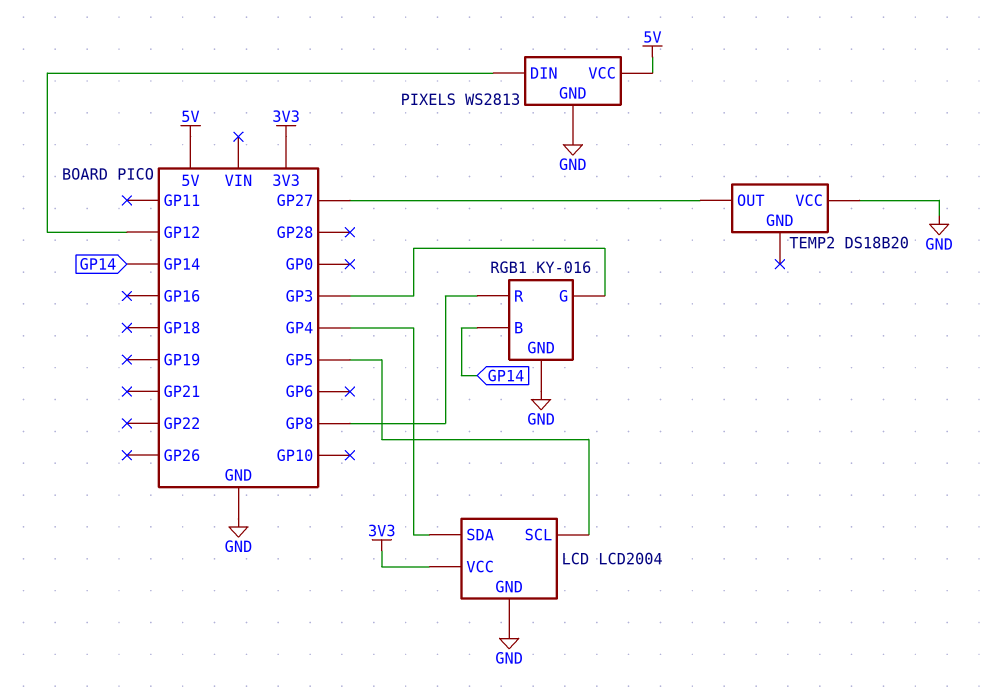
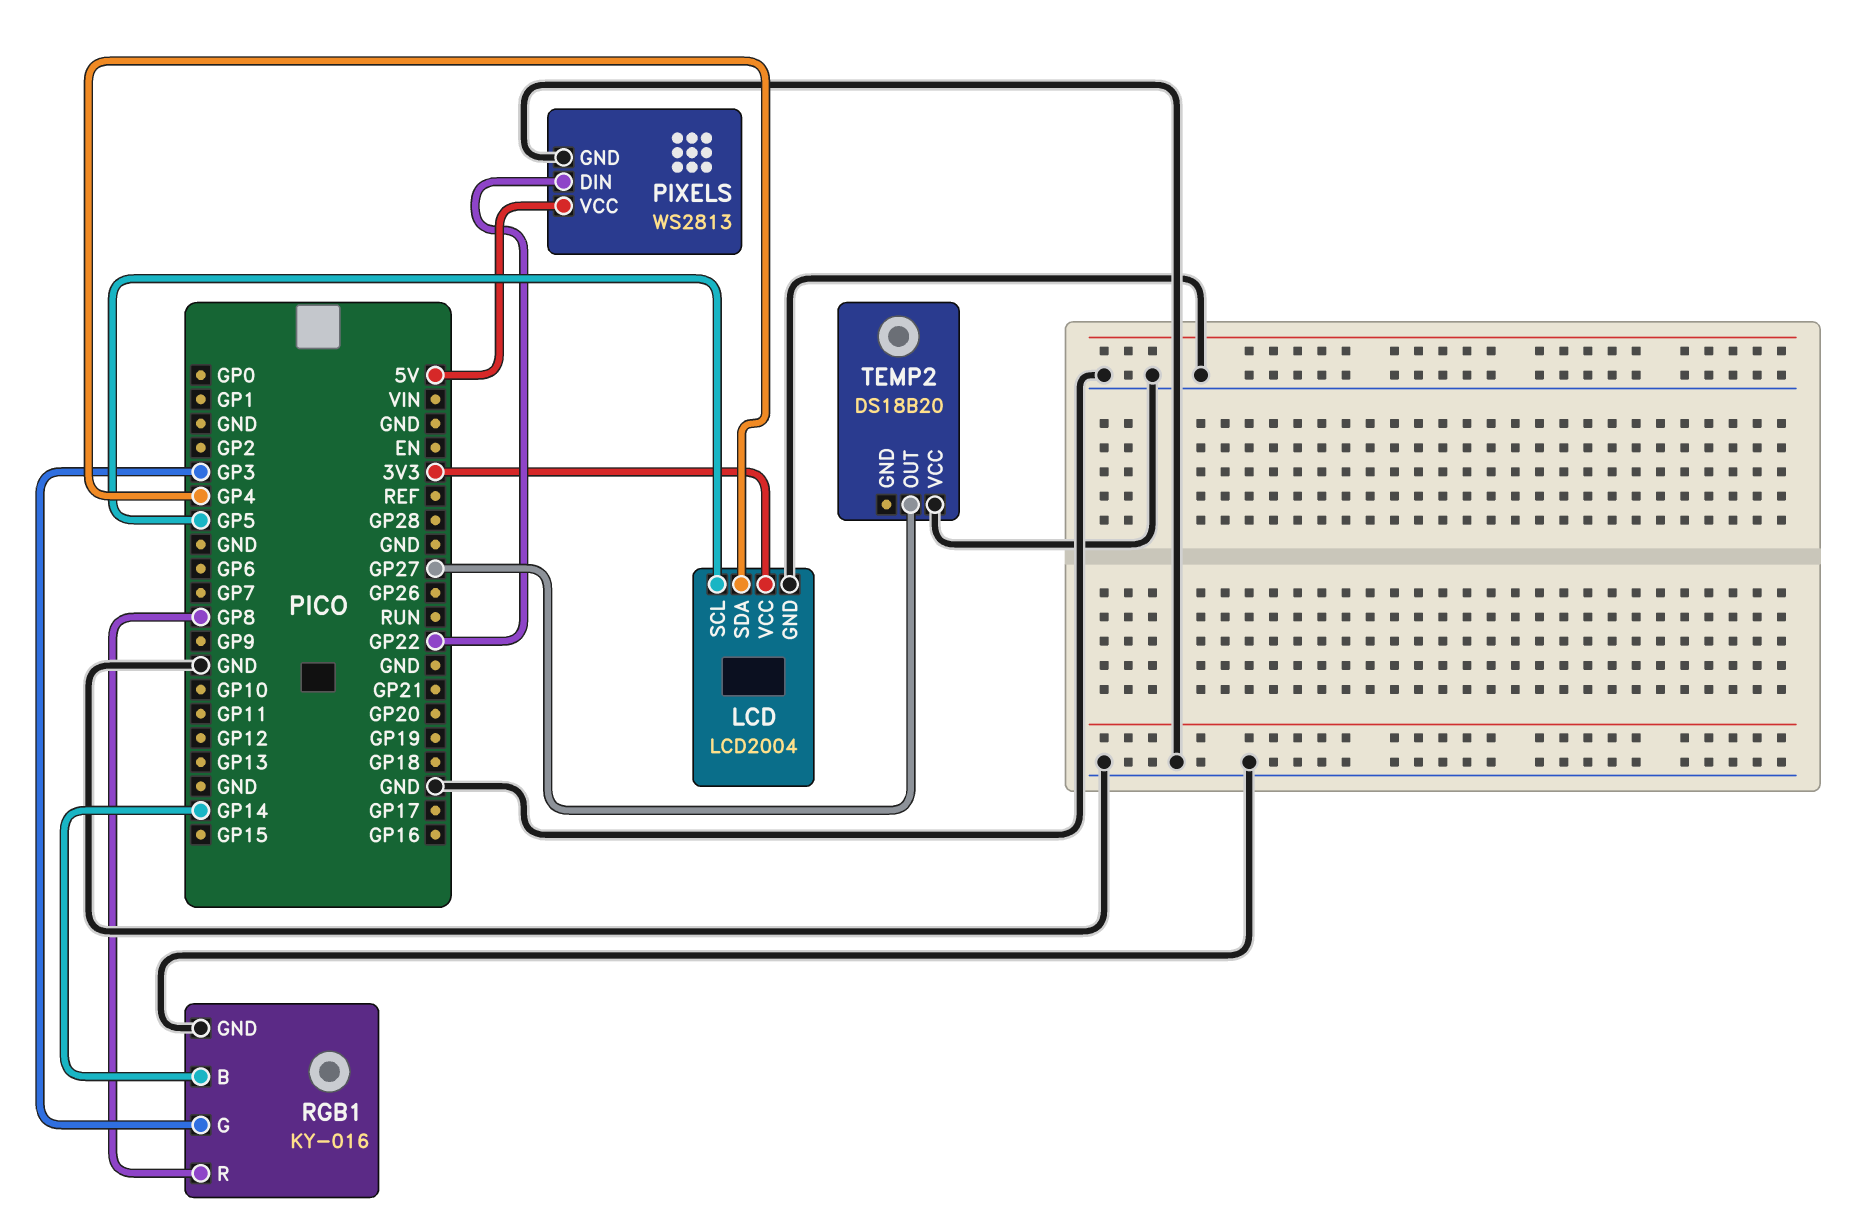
PIXELS pin DIN: GP12 -> GP22

